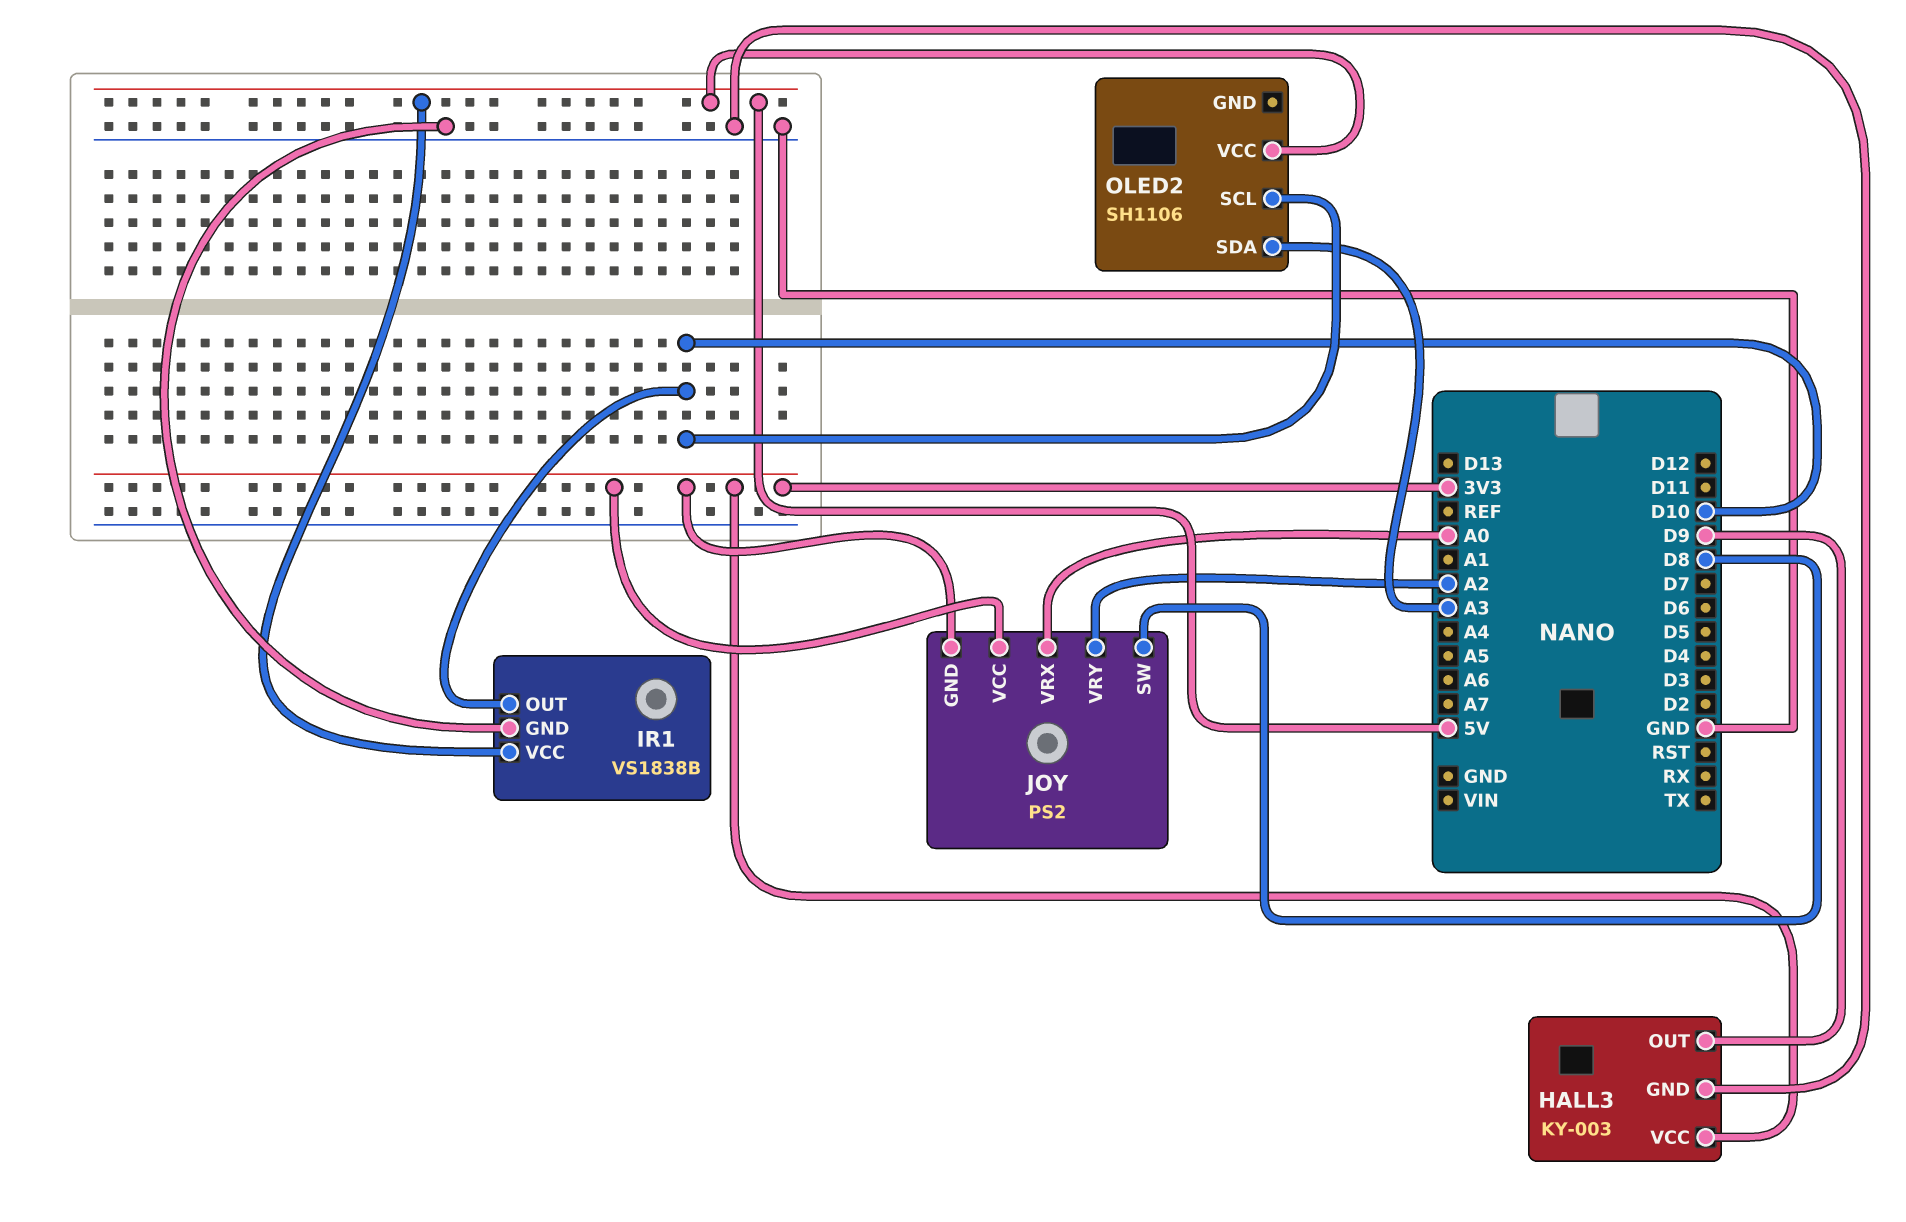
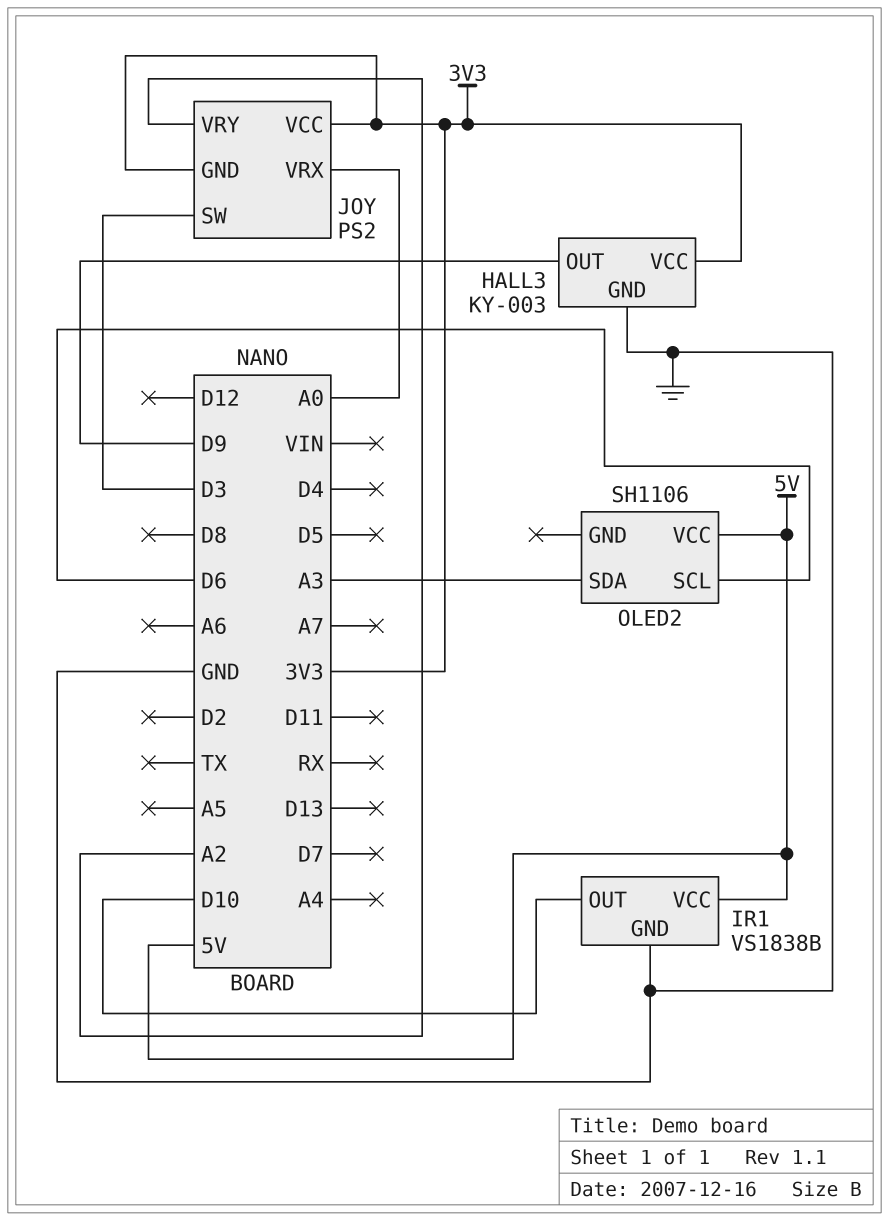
JOY pin SW: D8 -> D3
OLED2 pin SCL: D10 -> D6

